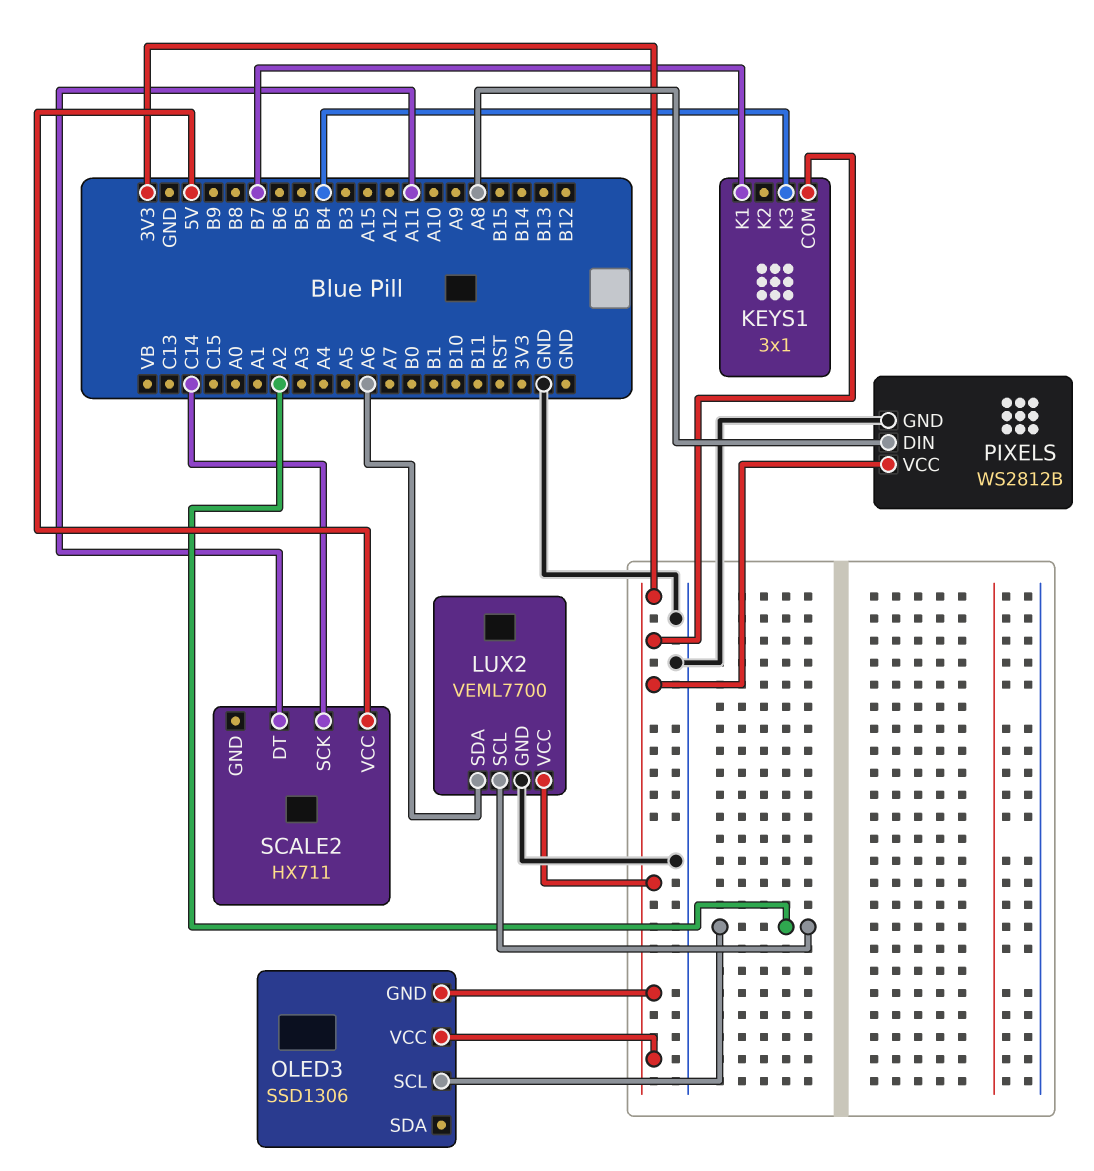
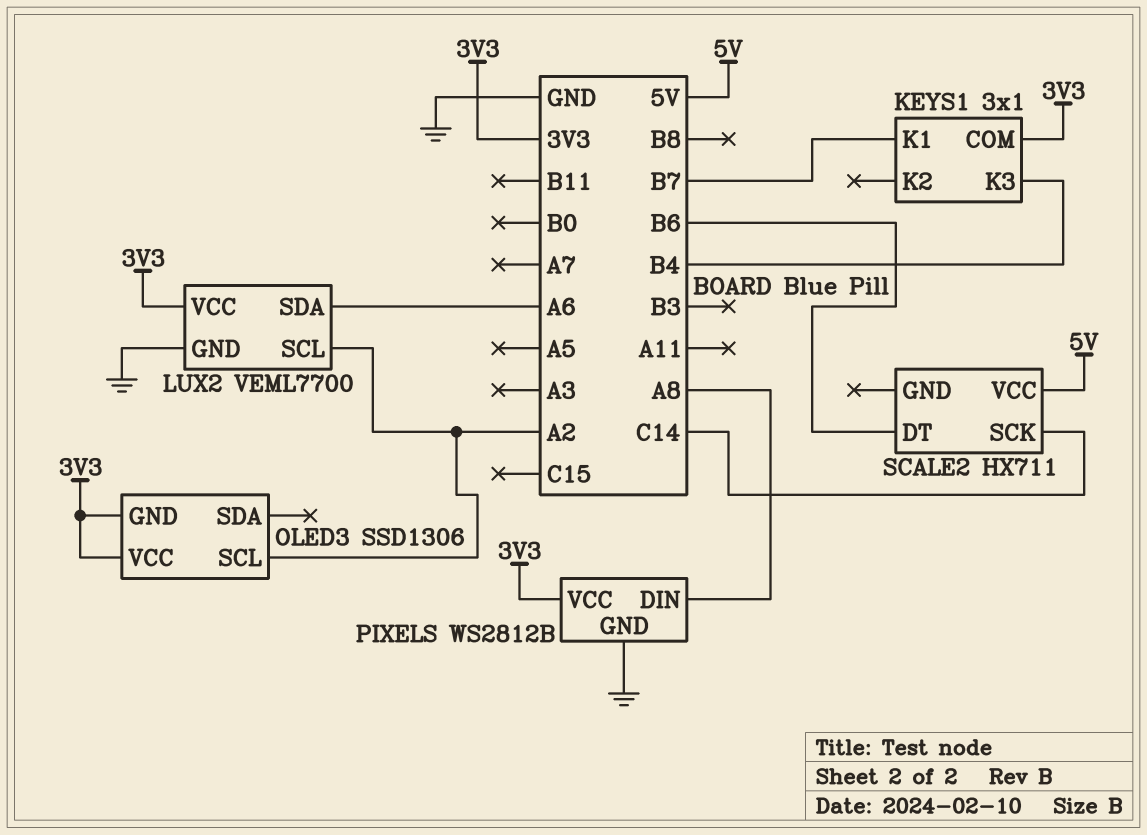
SCALE2 pin DT: A11 -> B6

